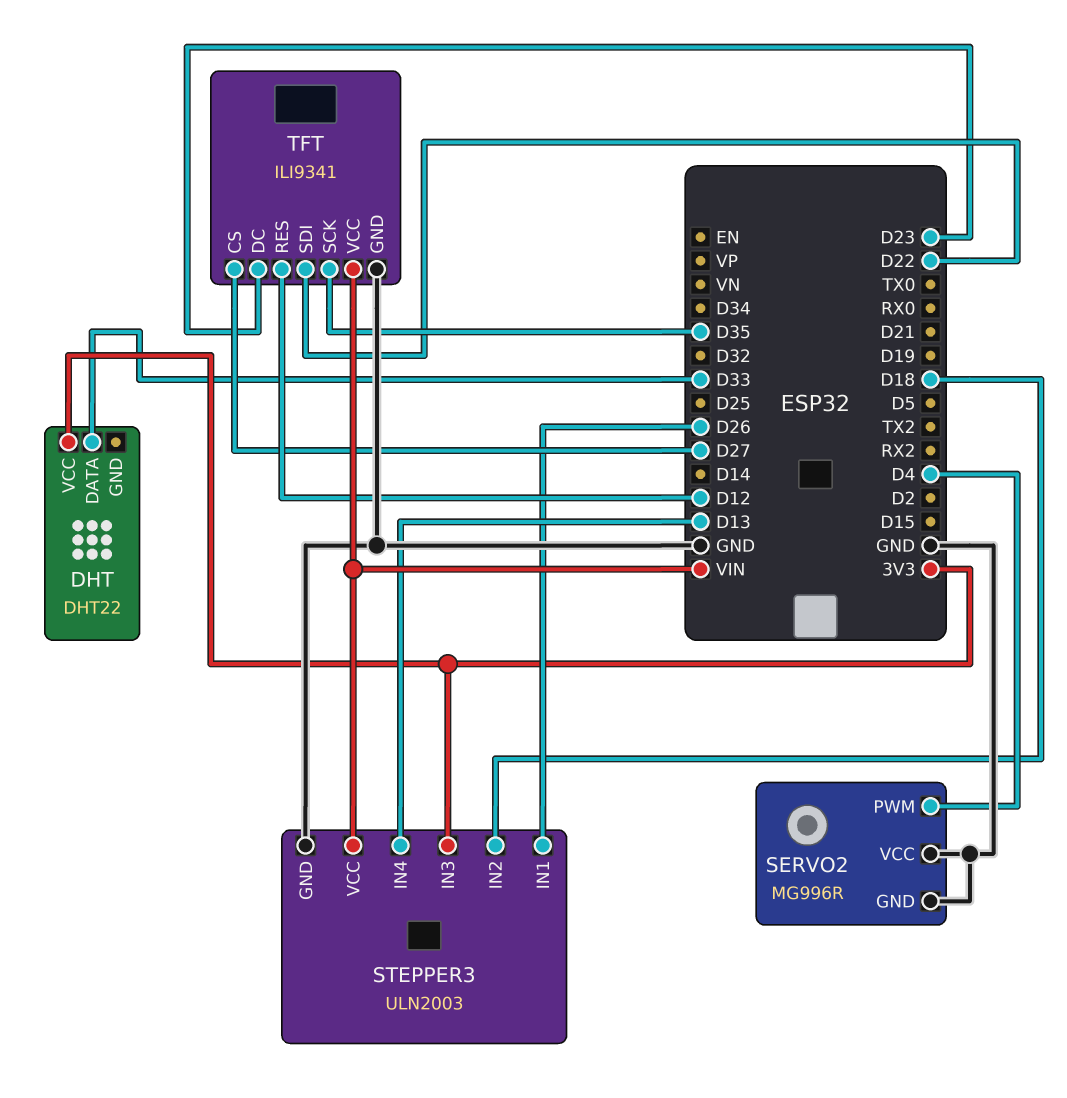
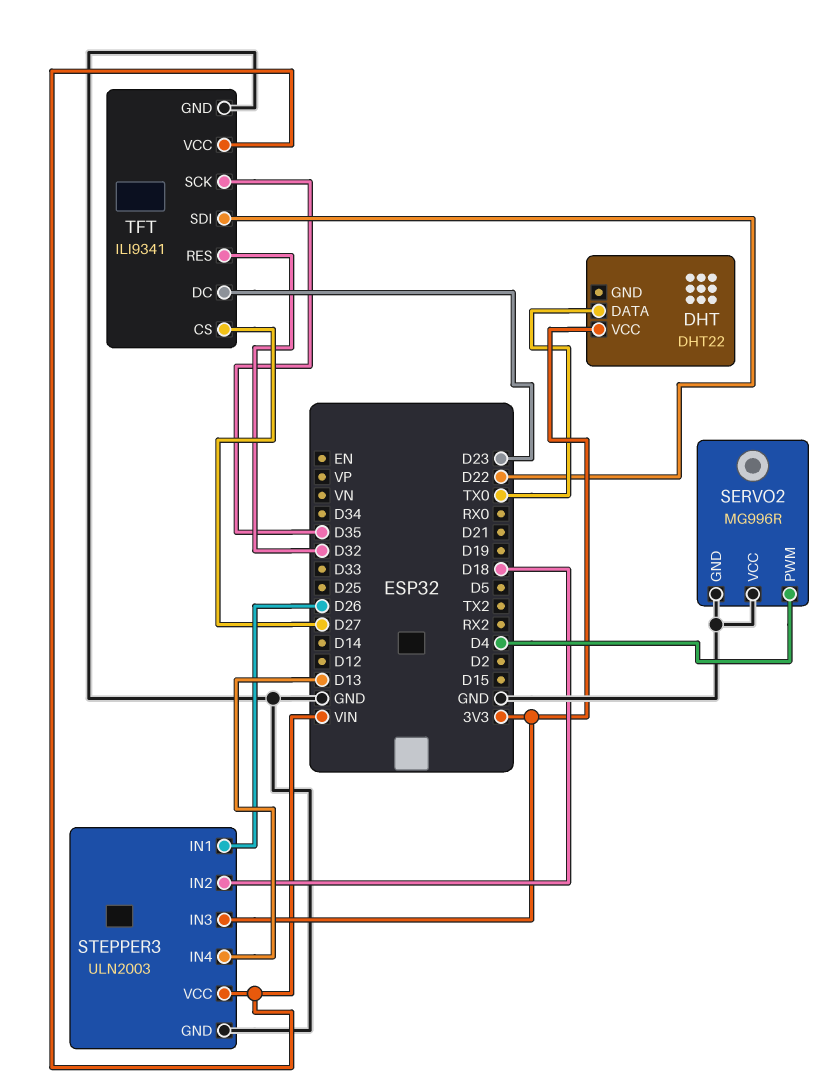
DHT pin DATA: D33 -> TX0
TFT pin RES: D12 -> D32

